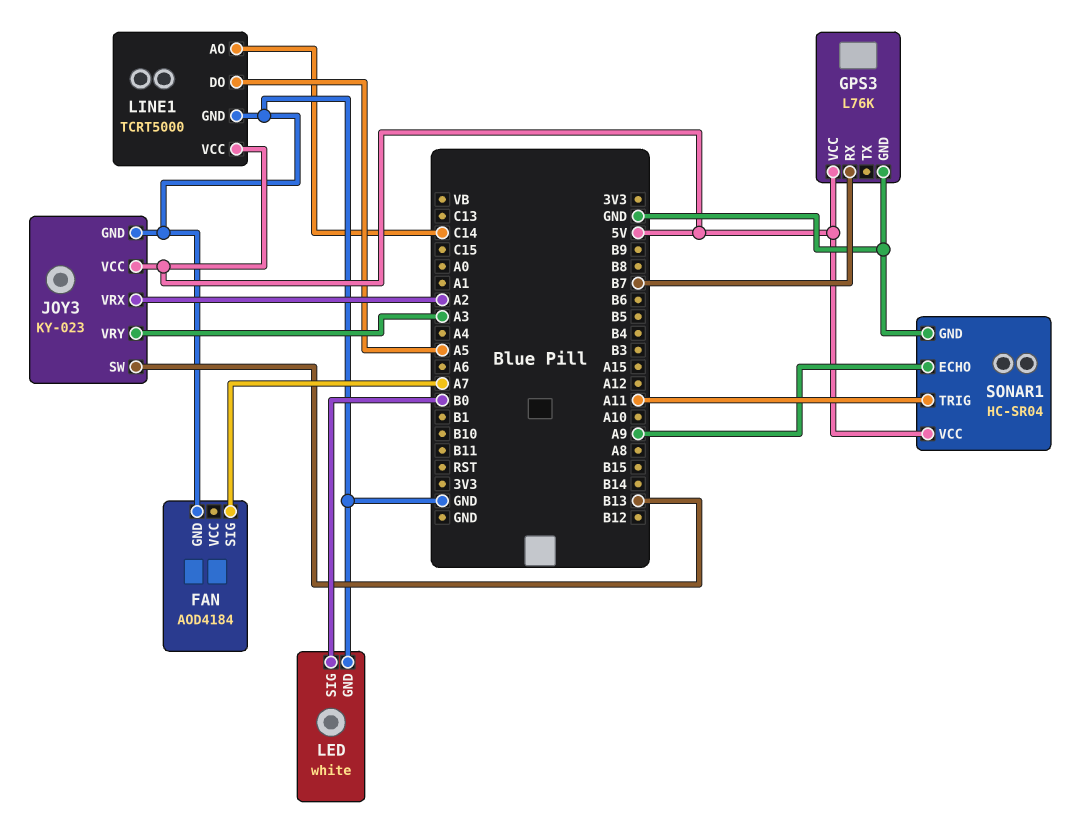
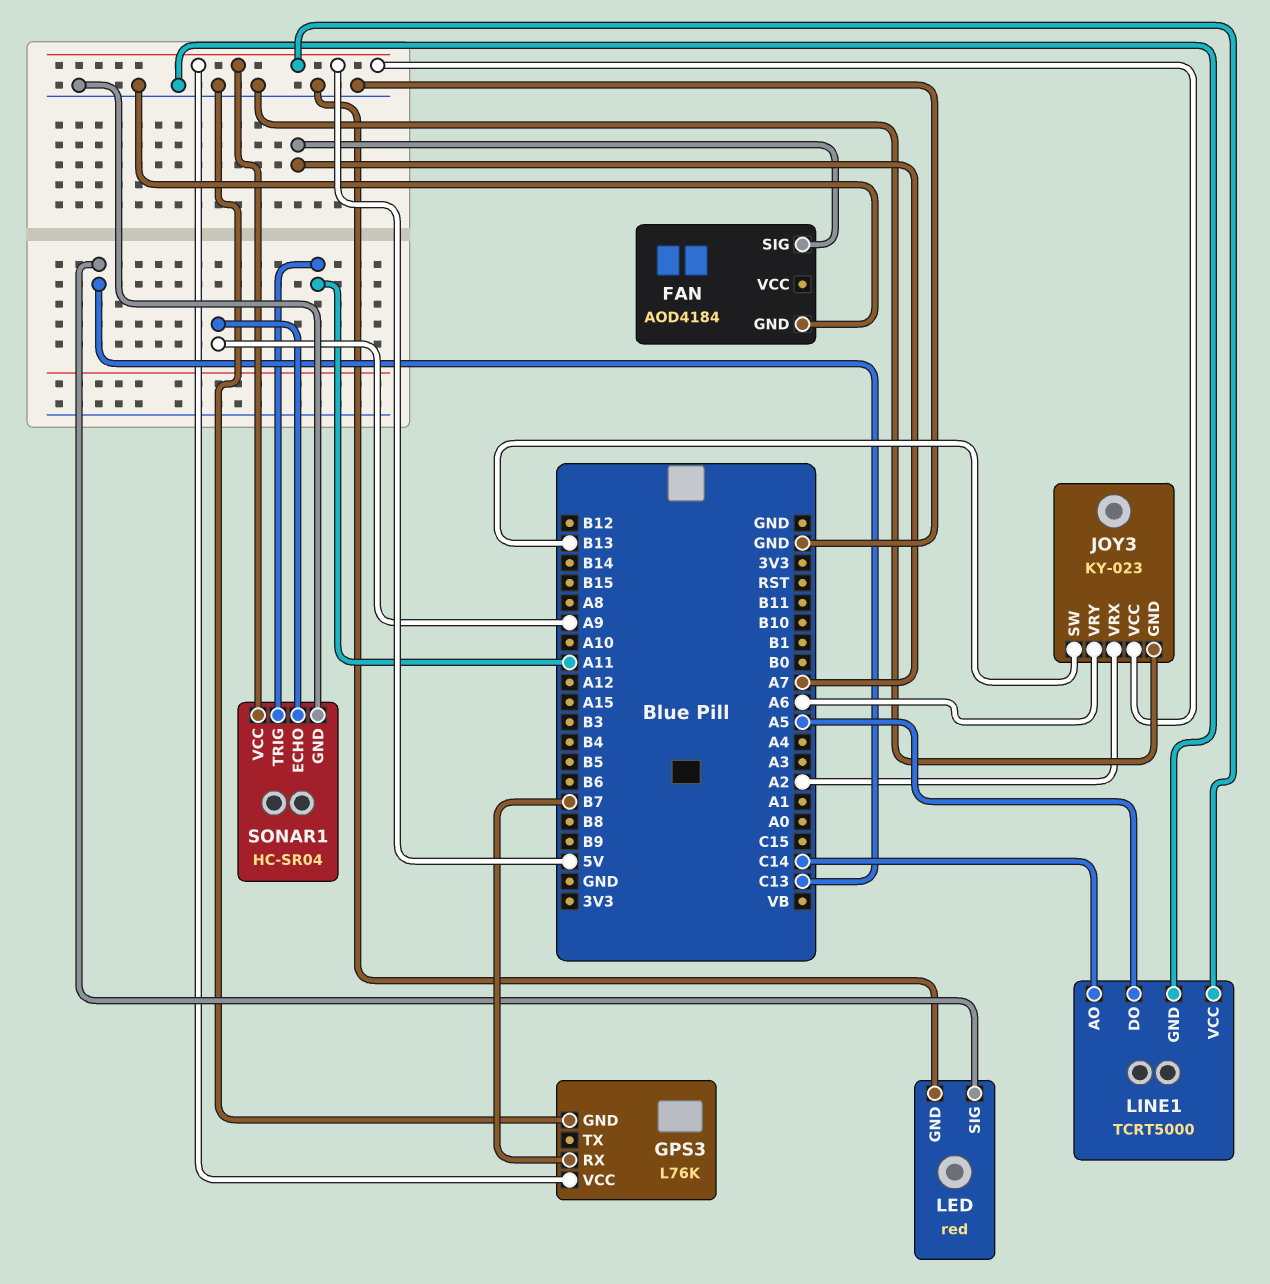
JOY3 pin VRY: A3 -> A6
LED: white -> red
LED pin SIG: B0 -> C13

